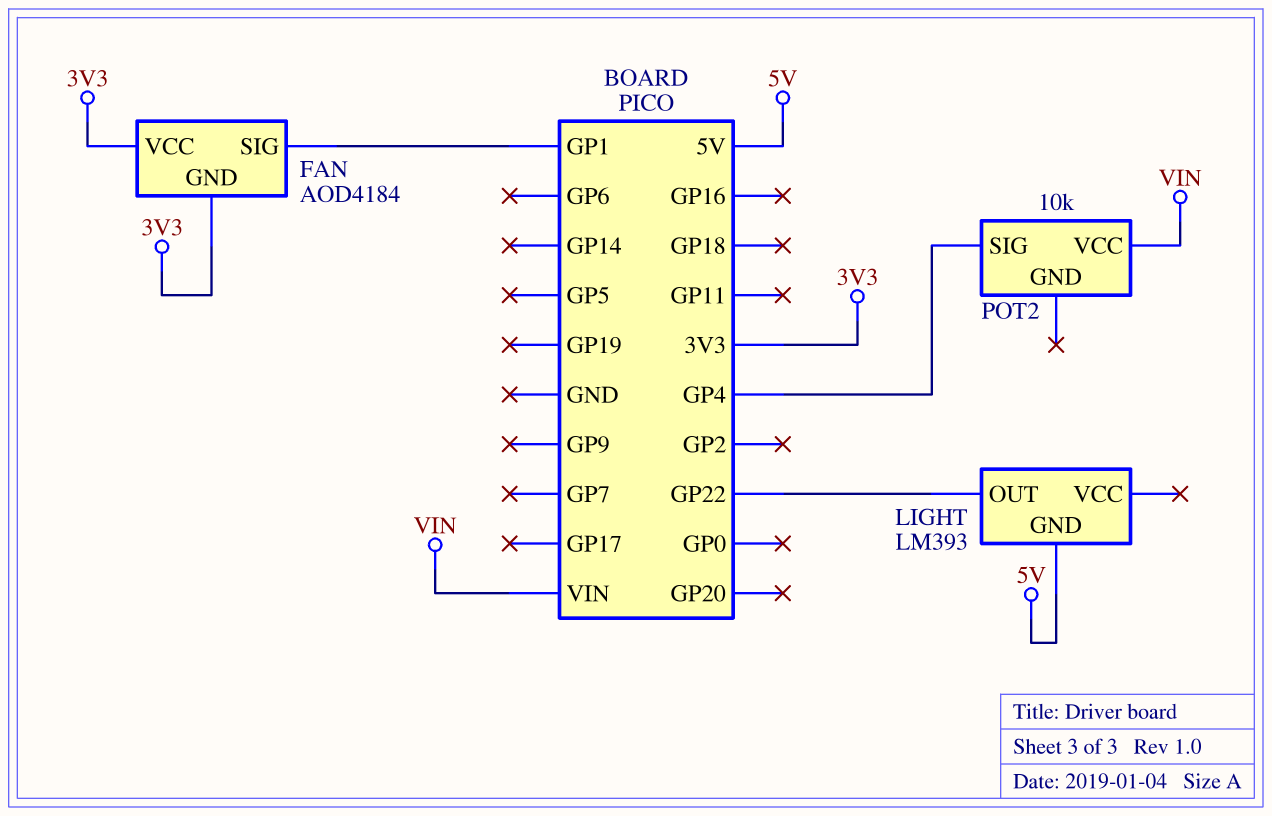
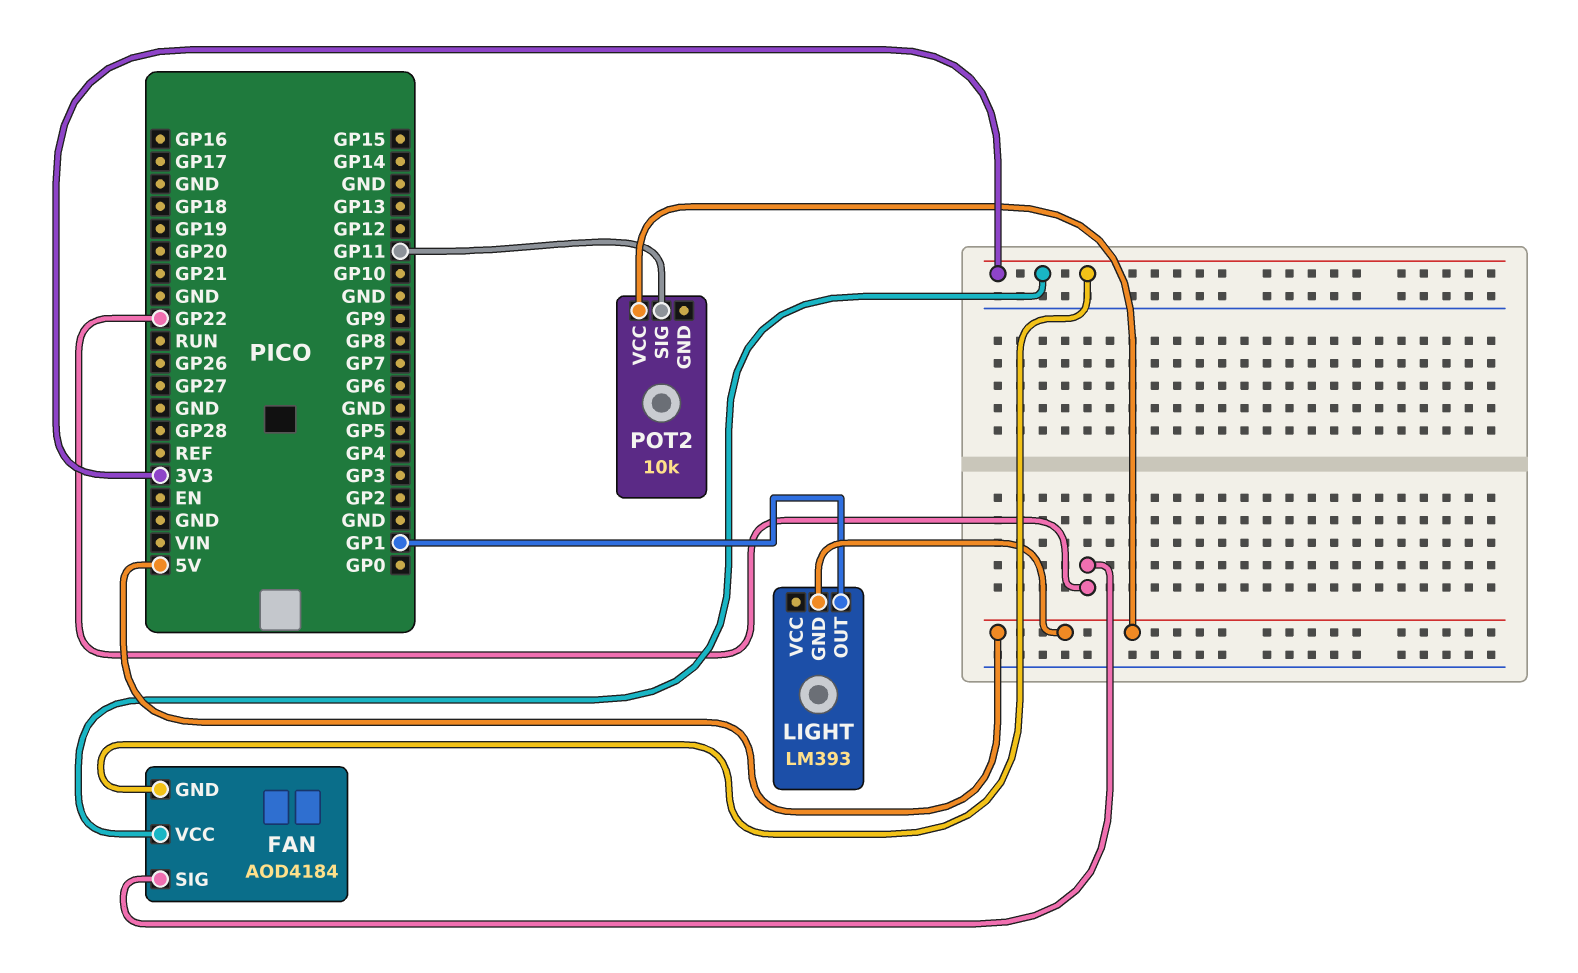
FAN pin SIG: GP1 -> GP22
LIGHT pin OUT: GP22 -> GP1
POT2 pin SIG: GP4 -> GP11
POT2 pin VCC: VIN -> 5V

